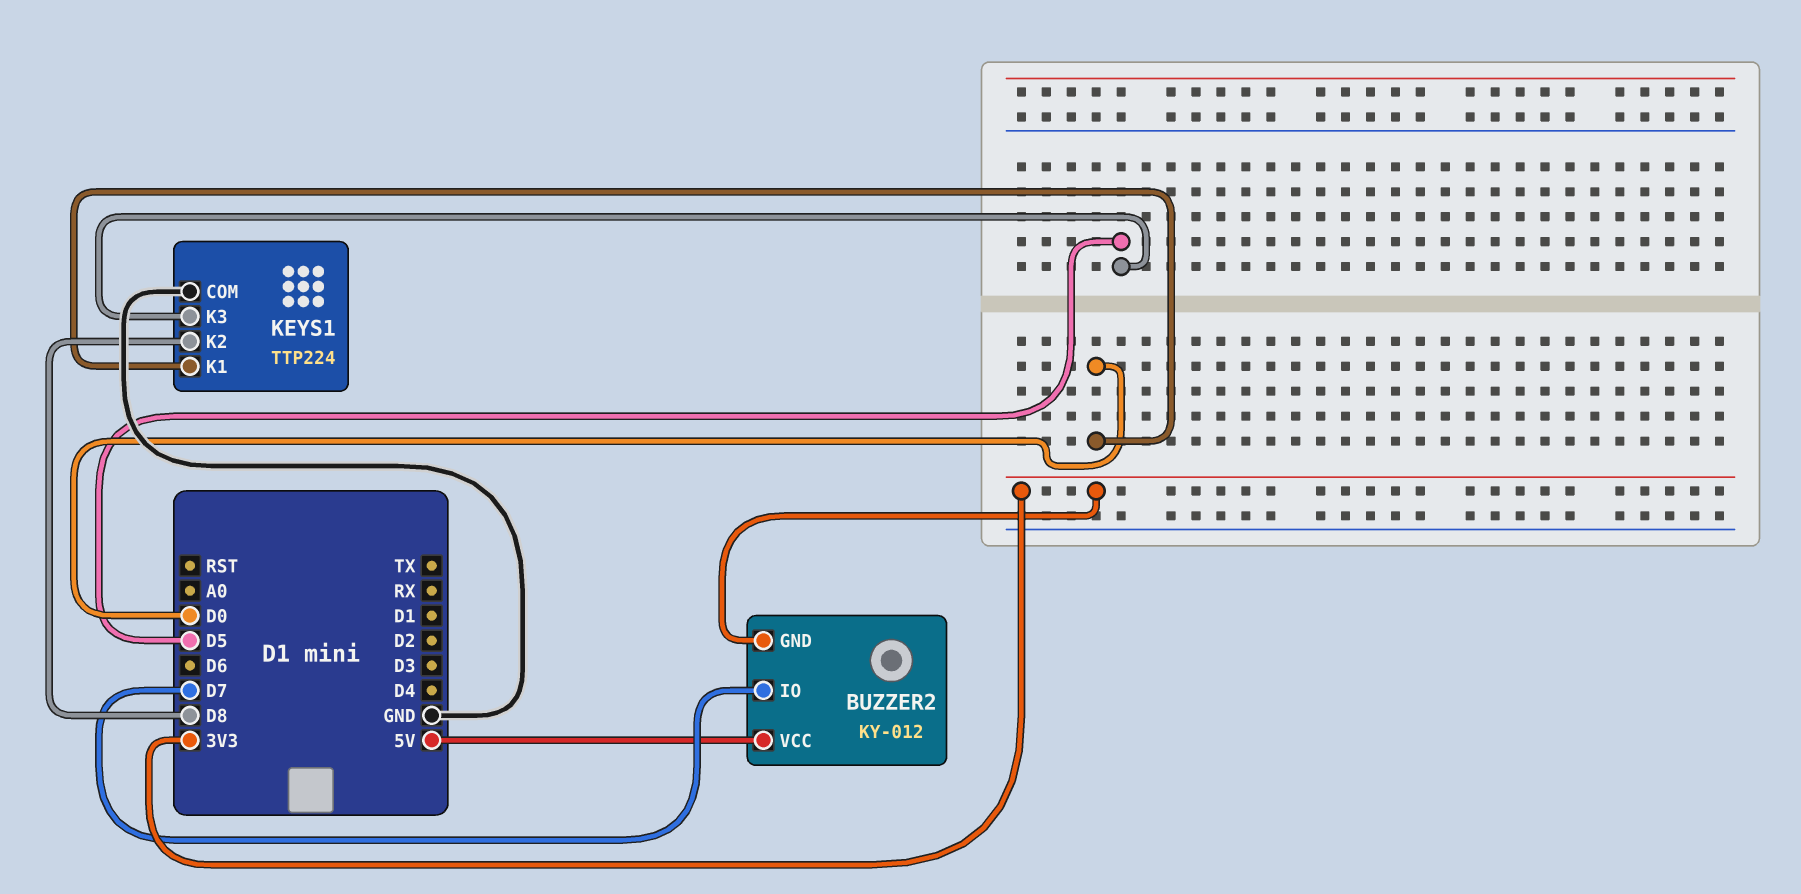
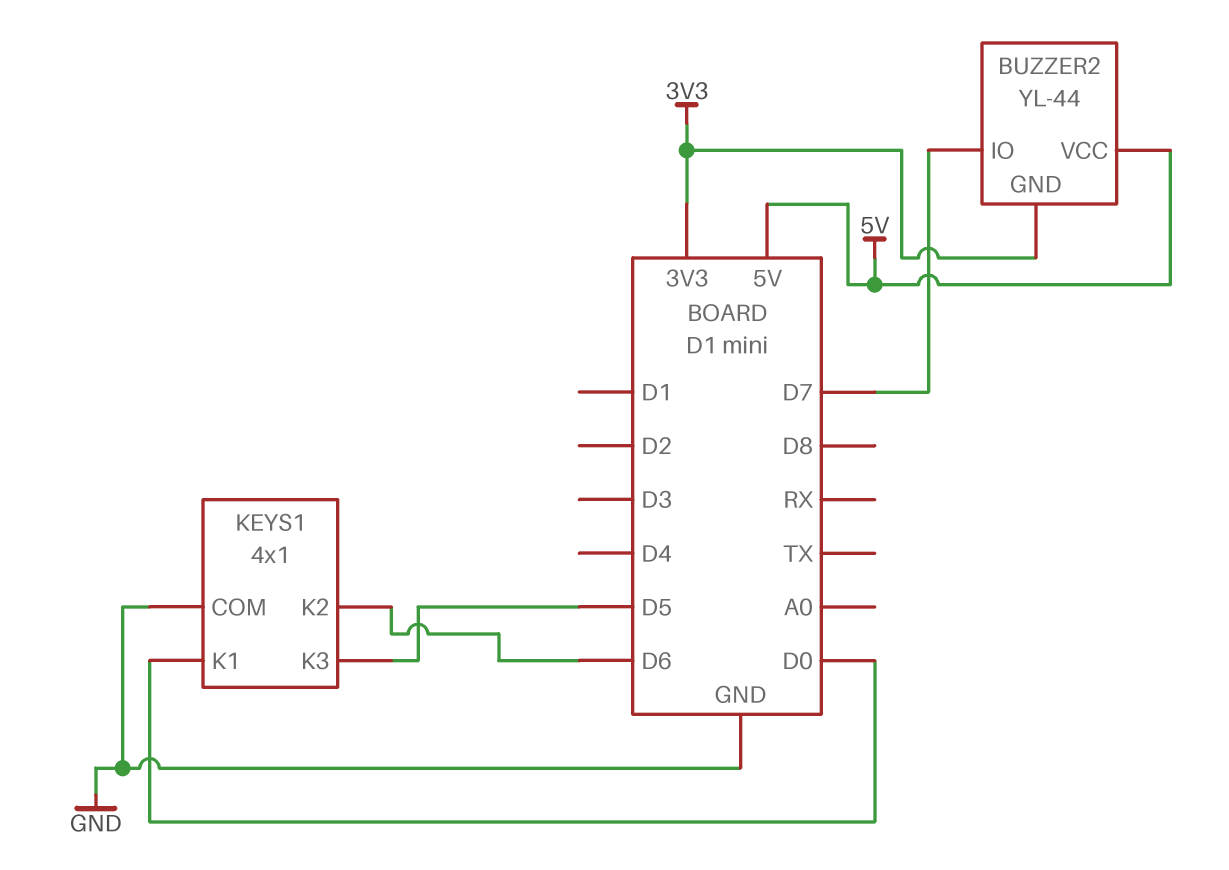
BUZZER2: KY-012 -> YL-44
KEYS1: TTP224 -> 4x1
KEYS1 pin K2: D8 -> D6

